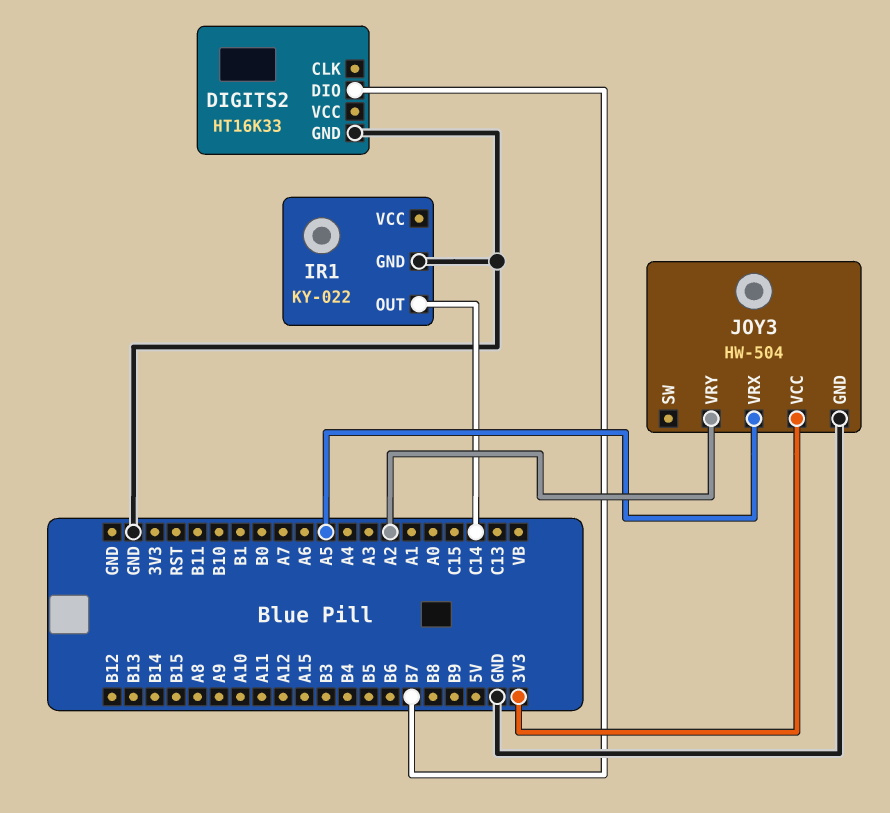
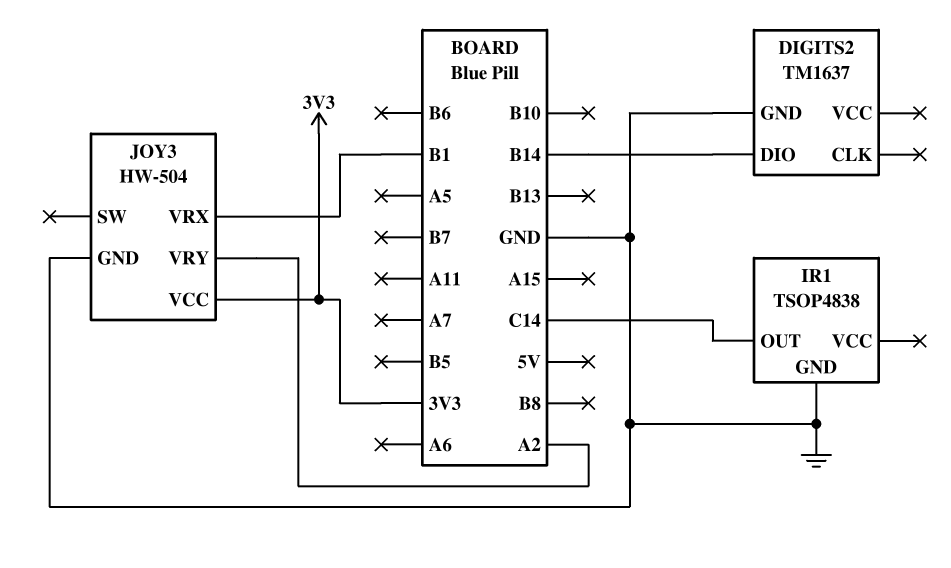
DIGITS2: HT16K33 -> TM1637
DIGITS2 pin DIO: B7 -> B14
IR1: KY-022 -> TSOP4838
JOY3 pin VRX: A5 -> B1

